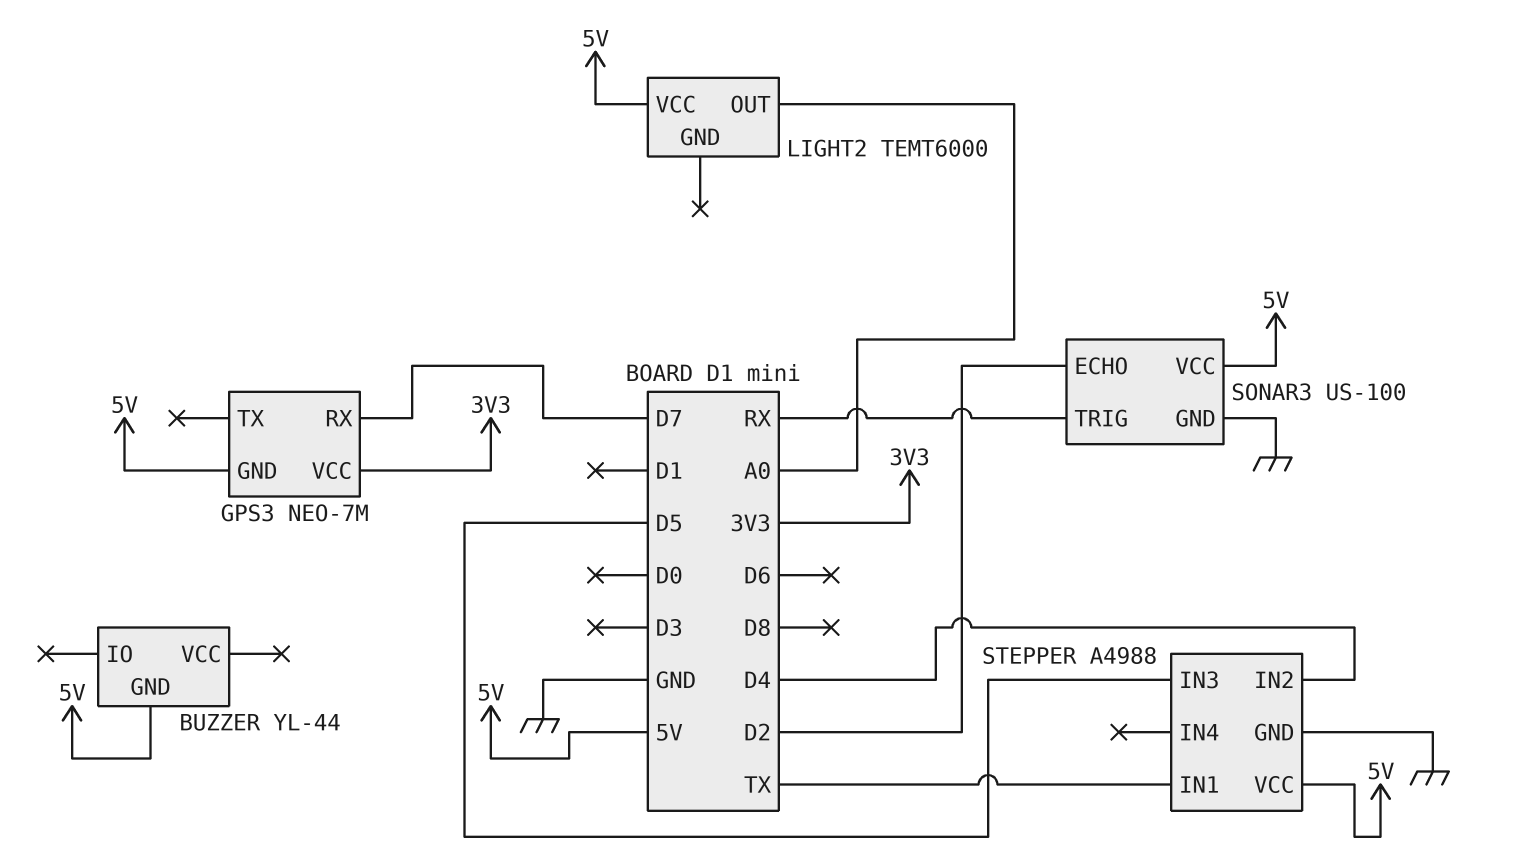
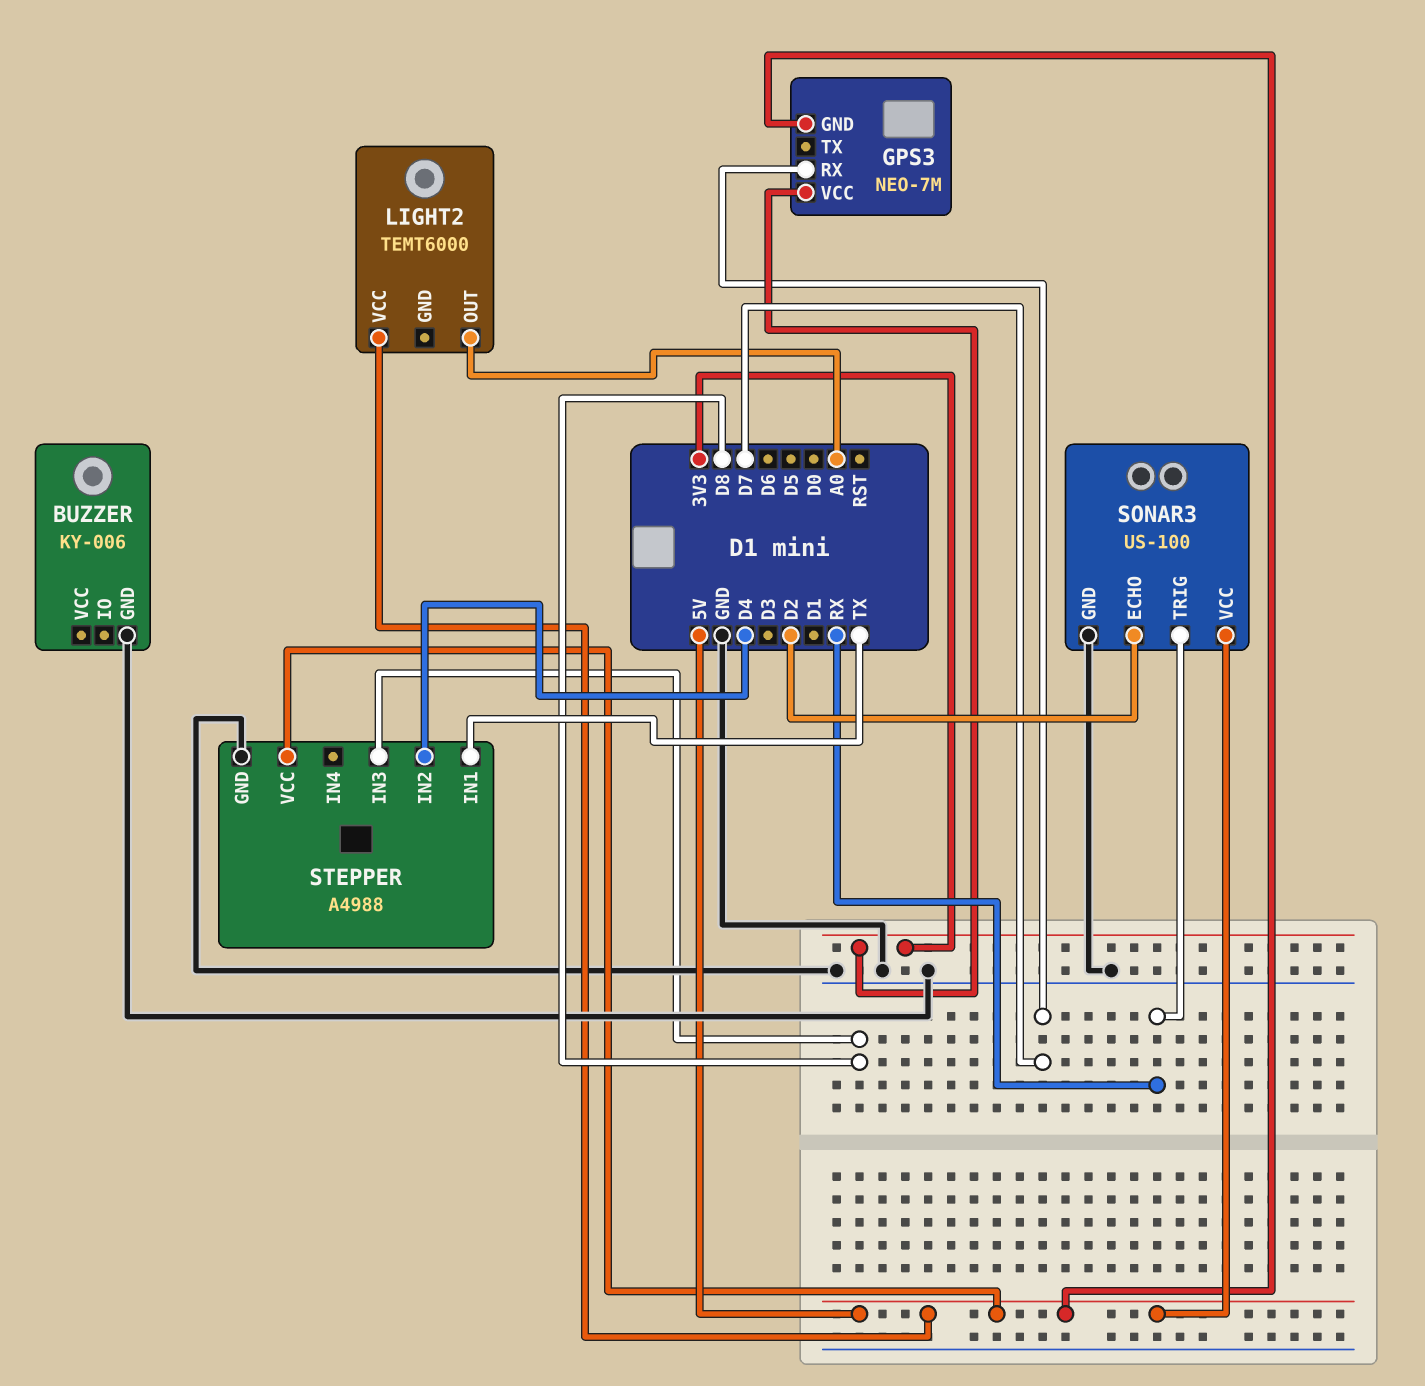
BUZZER: YL-44 -> KY-006
BUZZER pin GND: 5V -> GND
STEPPER pin IN3: D5 -> D8

